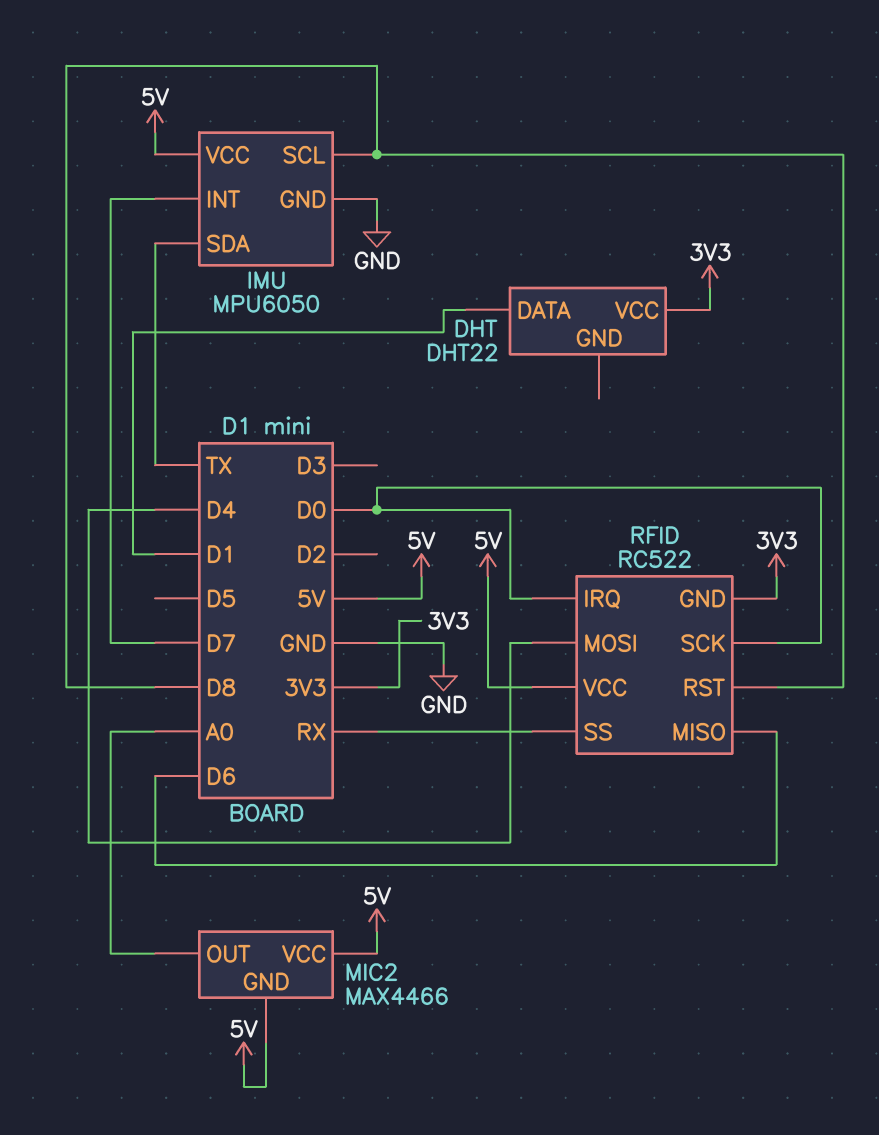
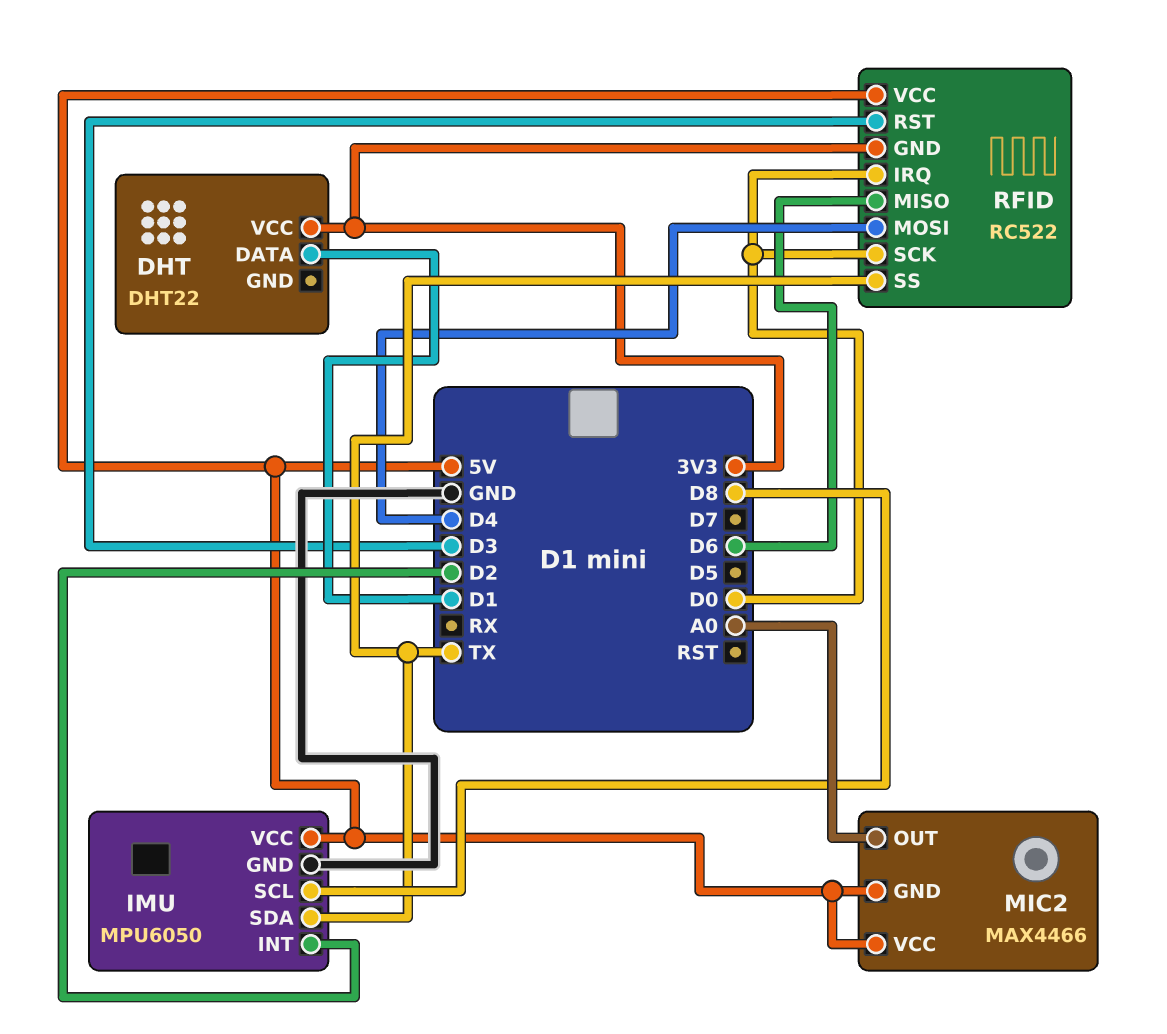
IMU pin INT: D7 -> D2
RFID pin RST: D8 -> D3
RFID pin SS: RX -> TX

